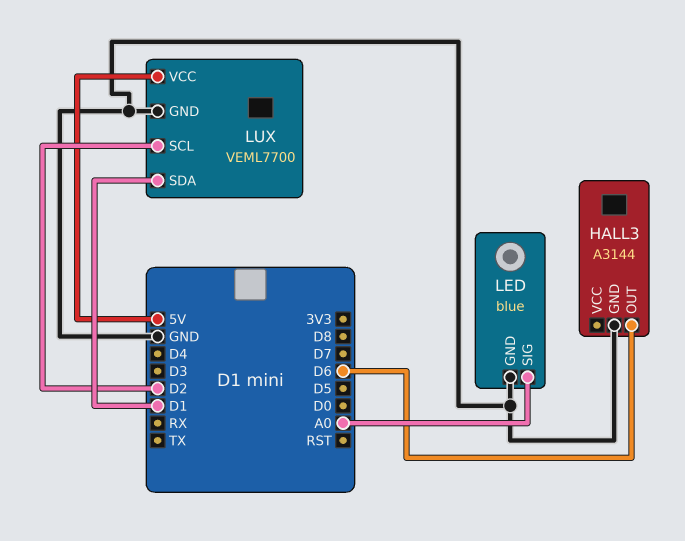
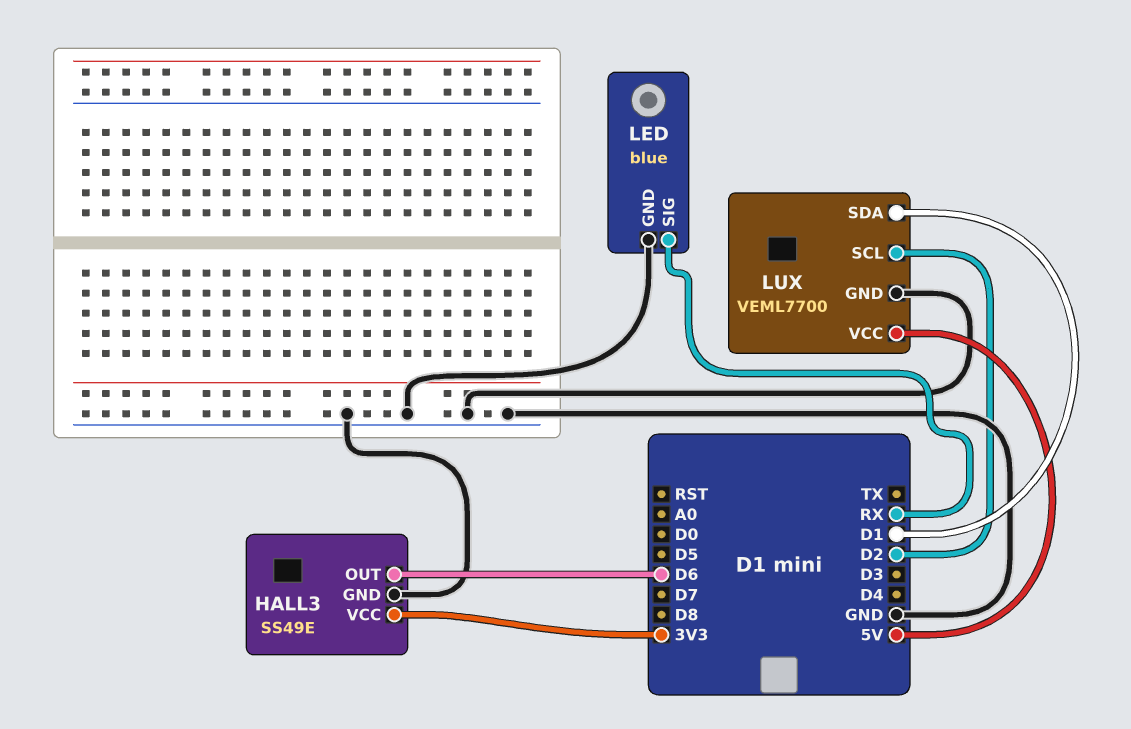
HALL3: A3144 -> SS49E
HALL3 pin VCC: none -> 3V3
LED pin SIG: A0 -> RX

